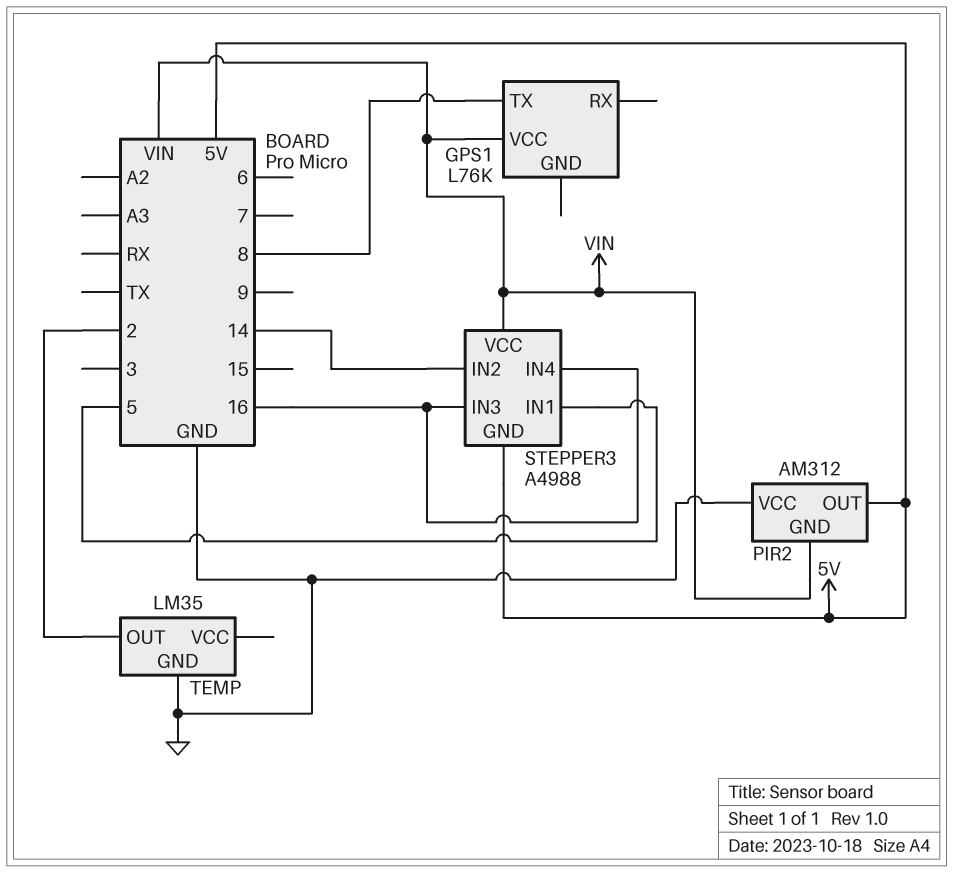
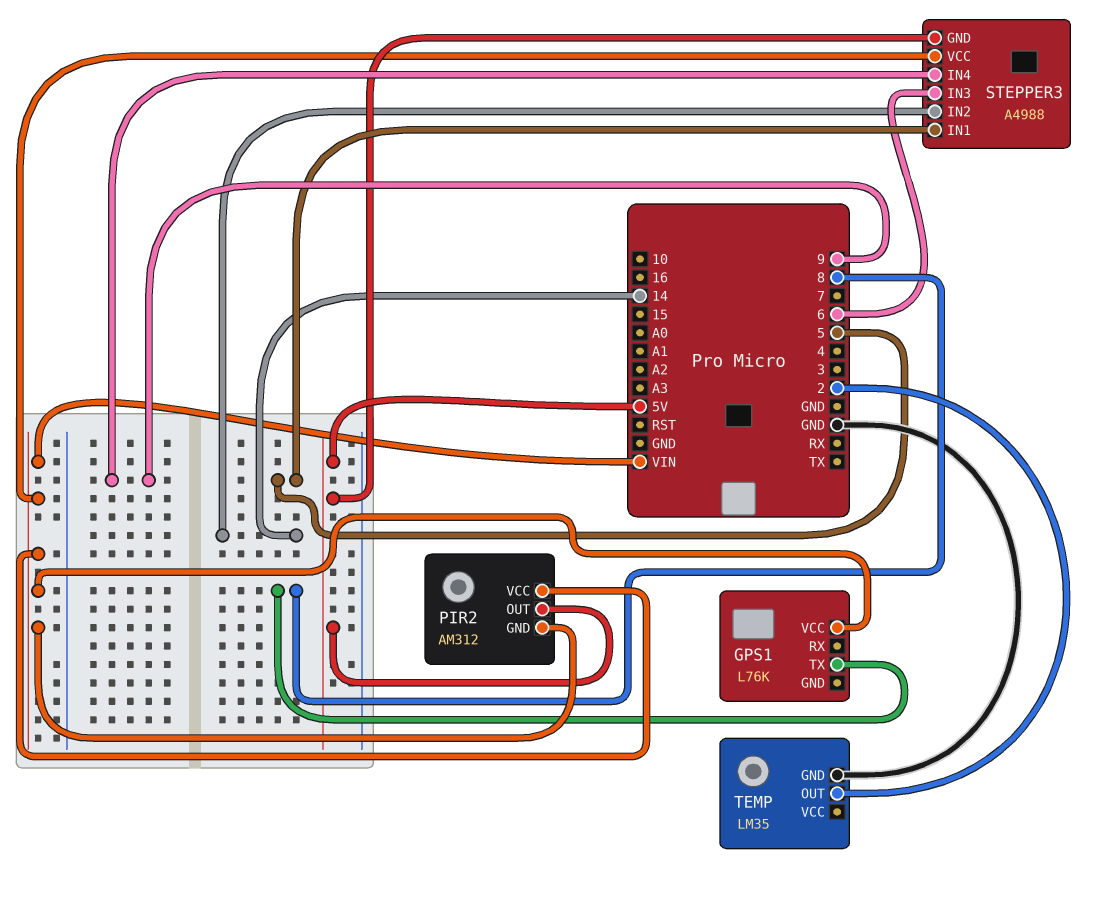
PIR2 pin VCC: GND -> VIN
STEPPER3 pin IN3: 16 -> 6
STEPPER3 pin IN4: 16 -> 9

